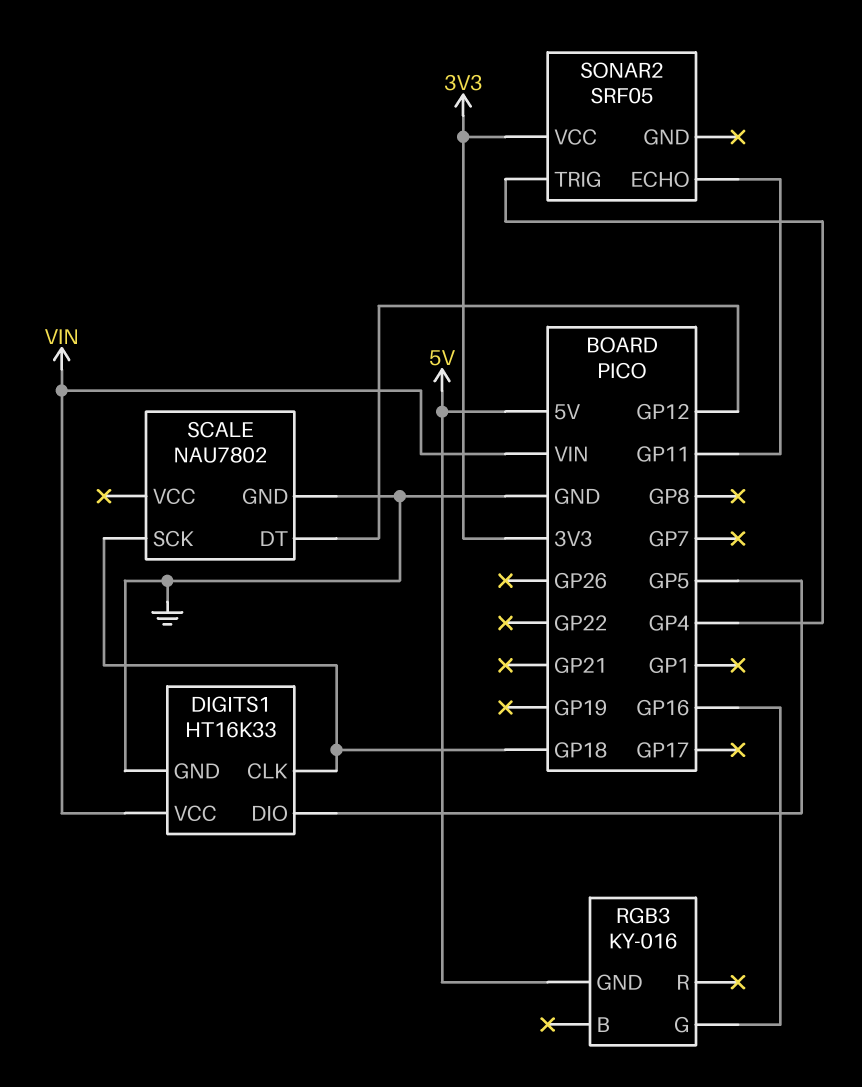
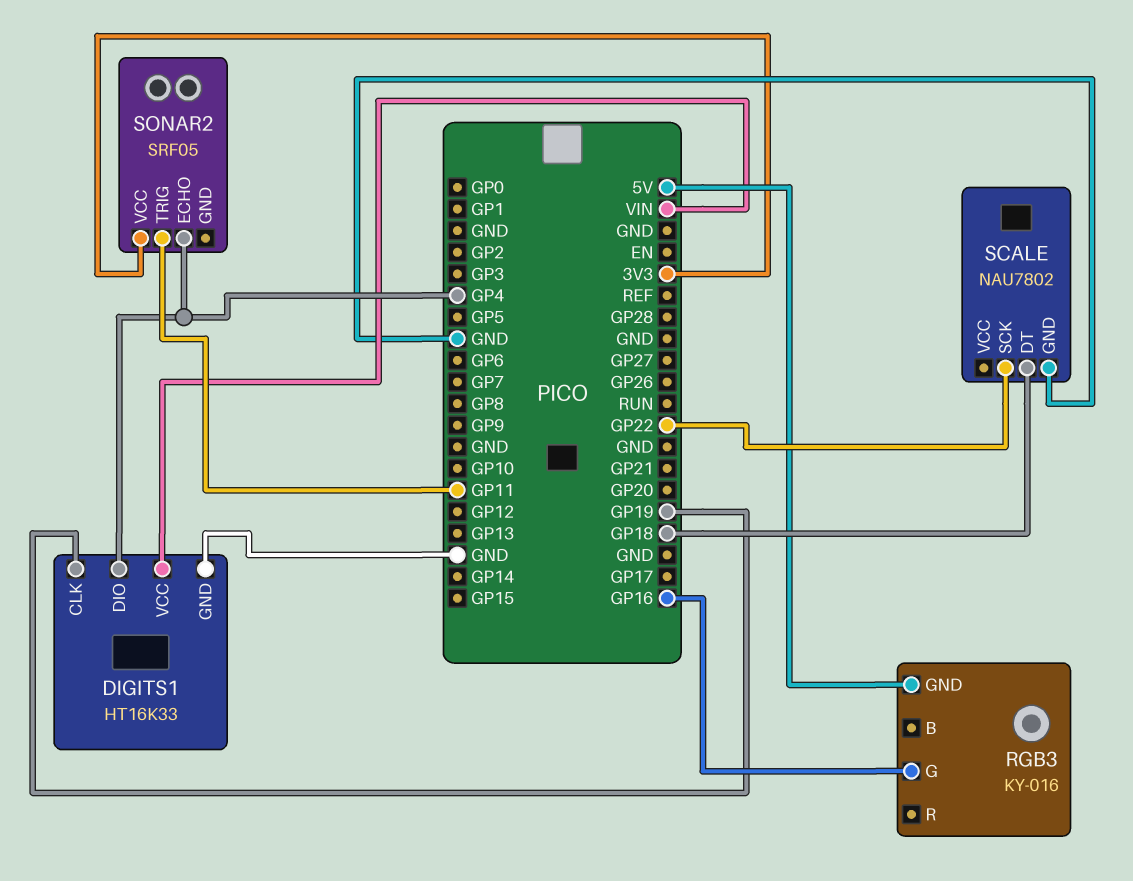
DIGITS1 pin CLK: GP18 -> GP19
DIGITS1 pin DIO: GP5 -> GP4
SCALE pin DT: GP12 -> GP18
SCALE pin SCK: GP18 -> GP22
SONAR2 pin ECHO: GP11 -> GP4
SONAR2 pin TRIG: GP4 -> GP11

